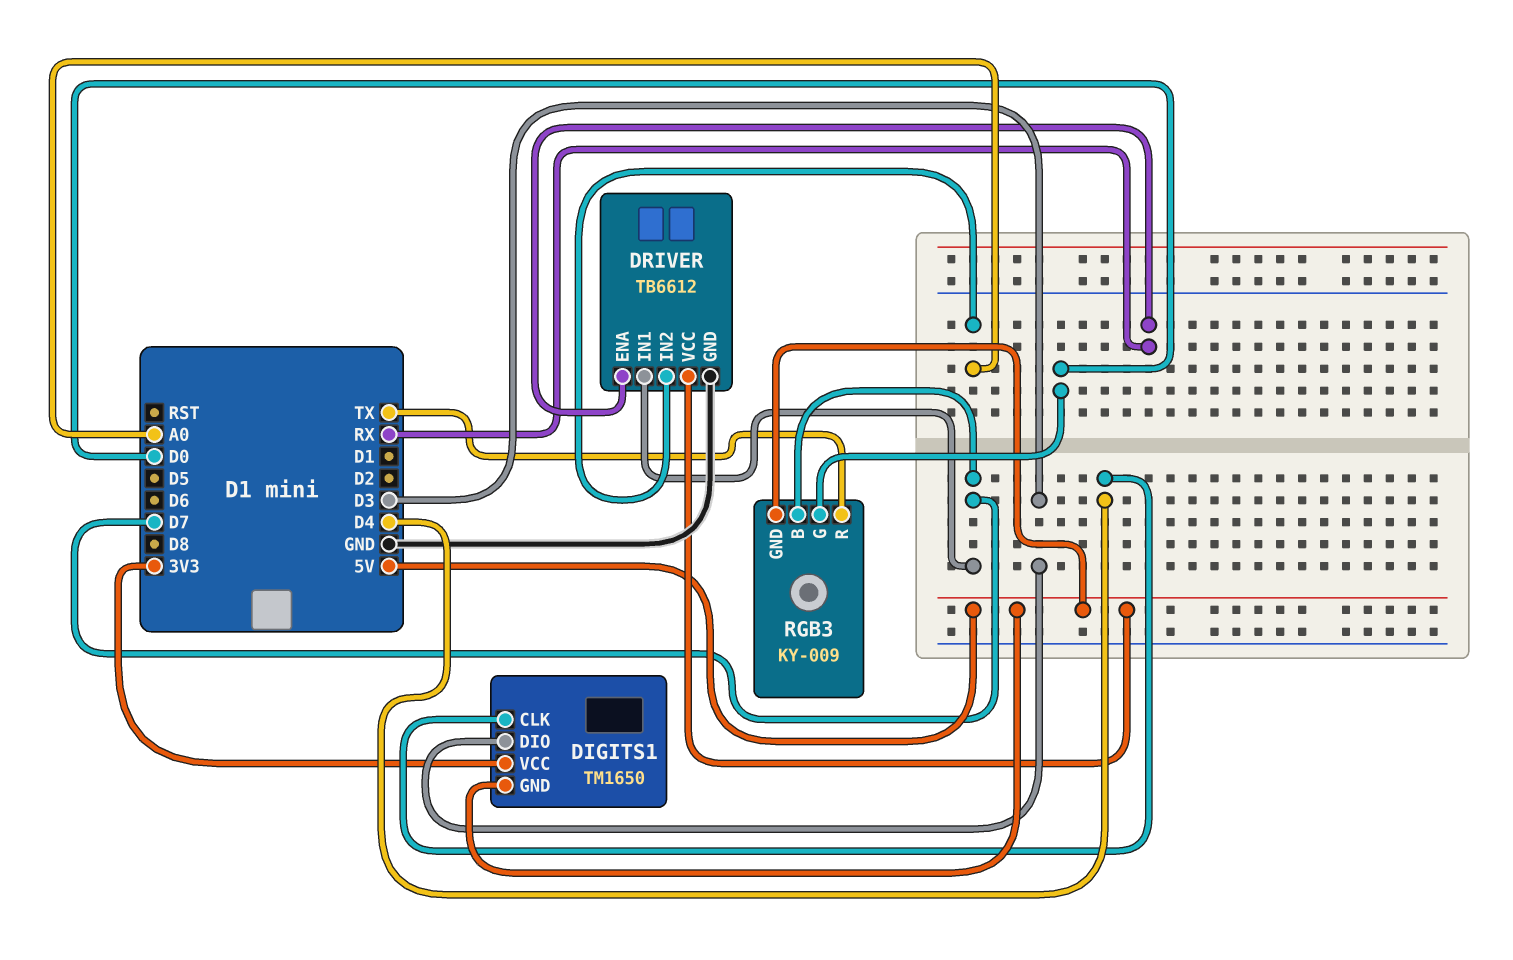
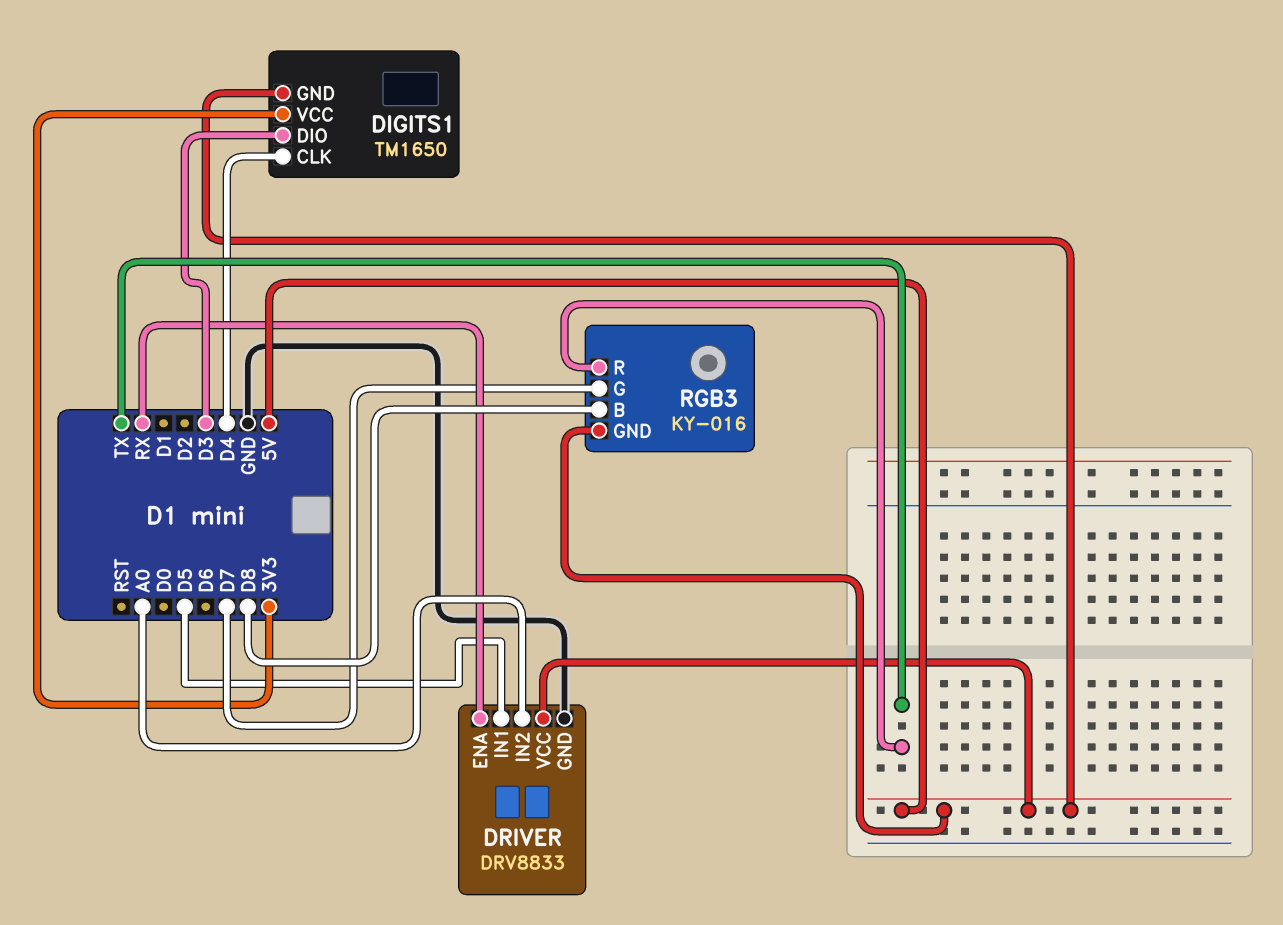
DRIVER: TB6612 -> DRV8833
DRIVER pin IN1: D7 -> D5
RGB3: KY-009 -> KY-016
RGB3 pin B: D7 -> D8
RGB3 pin G: D0 -> D7

